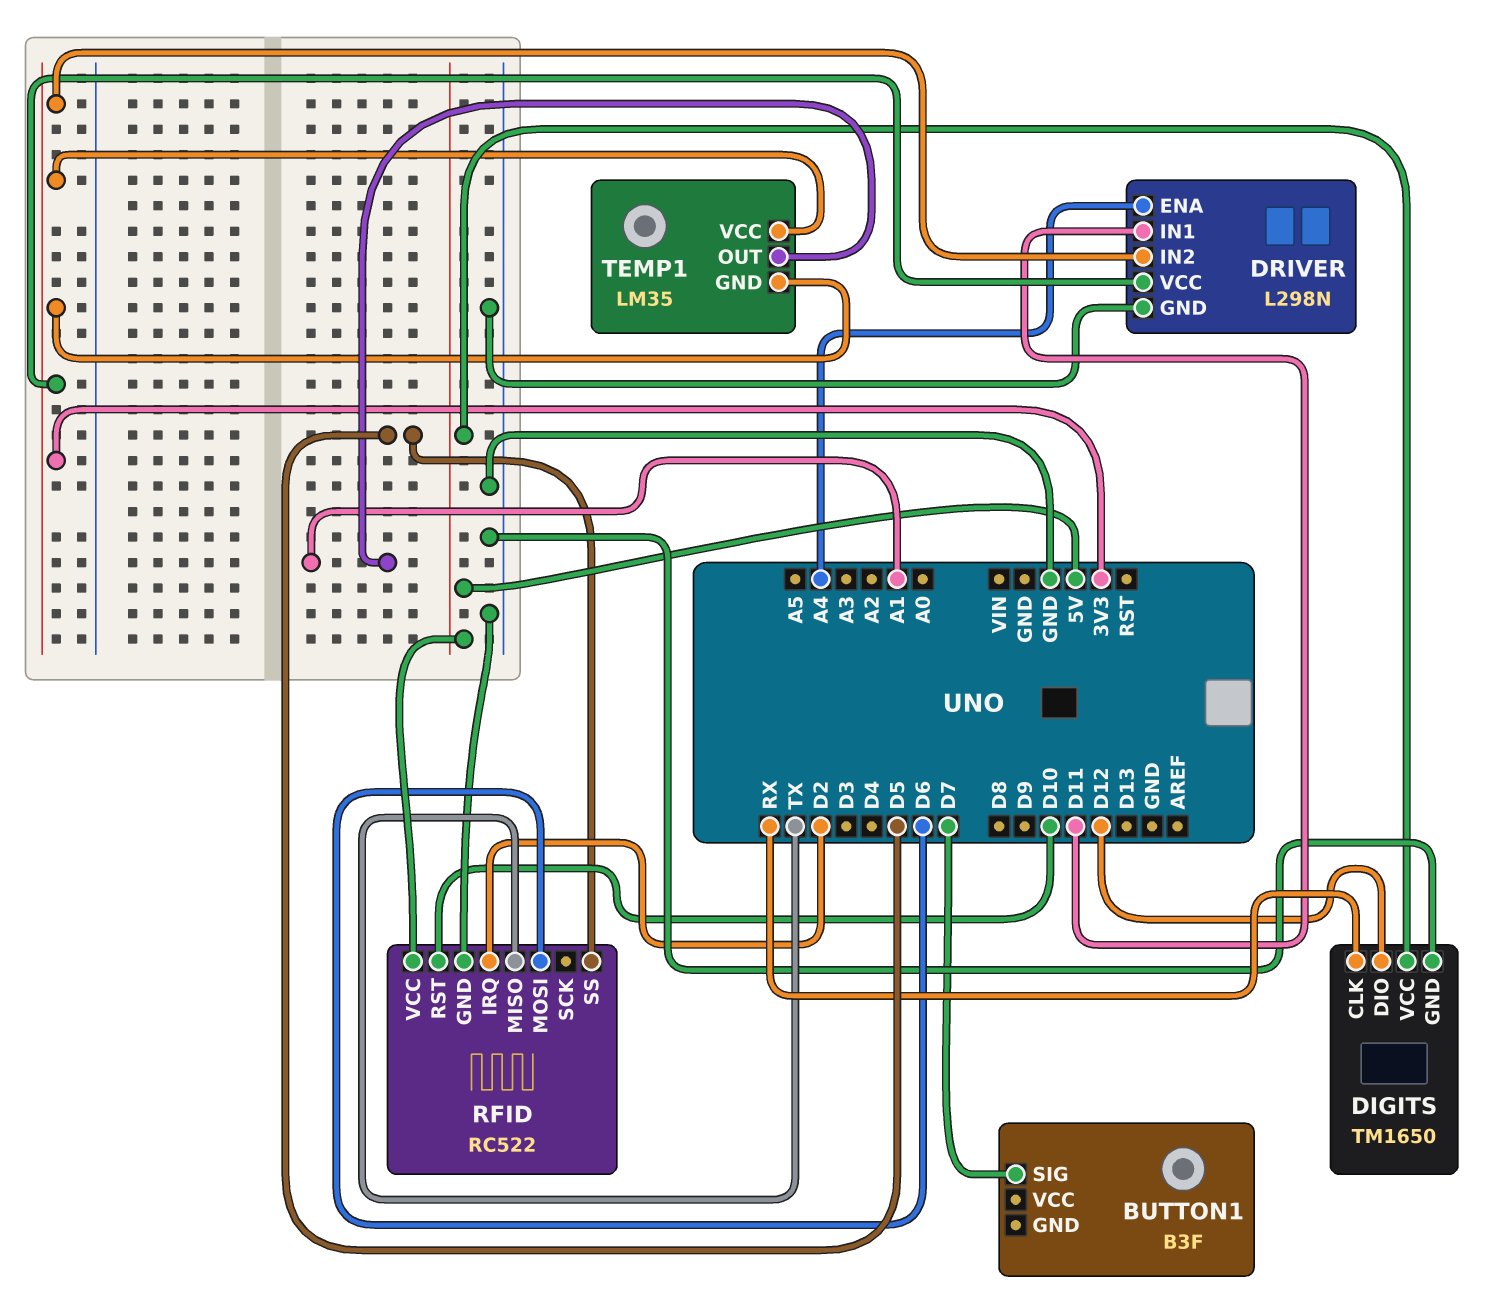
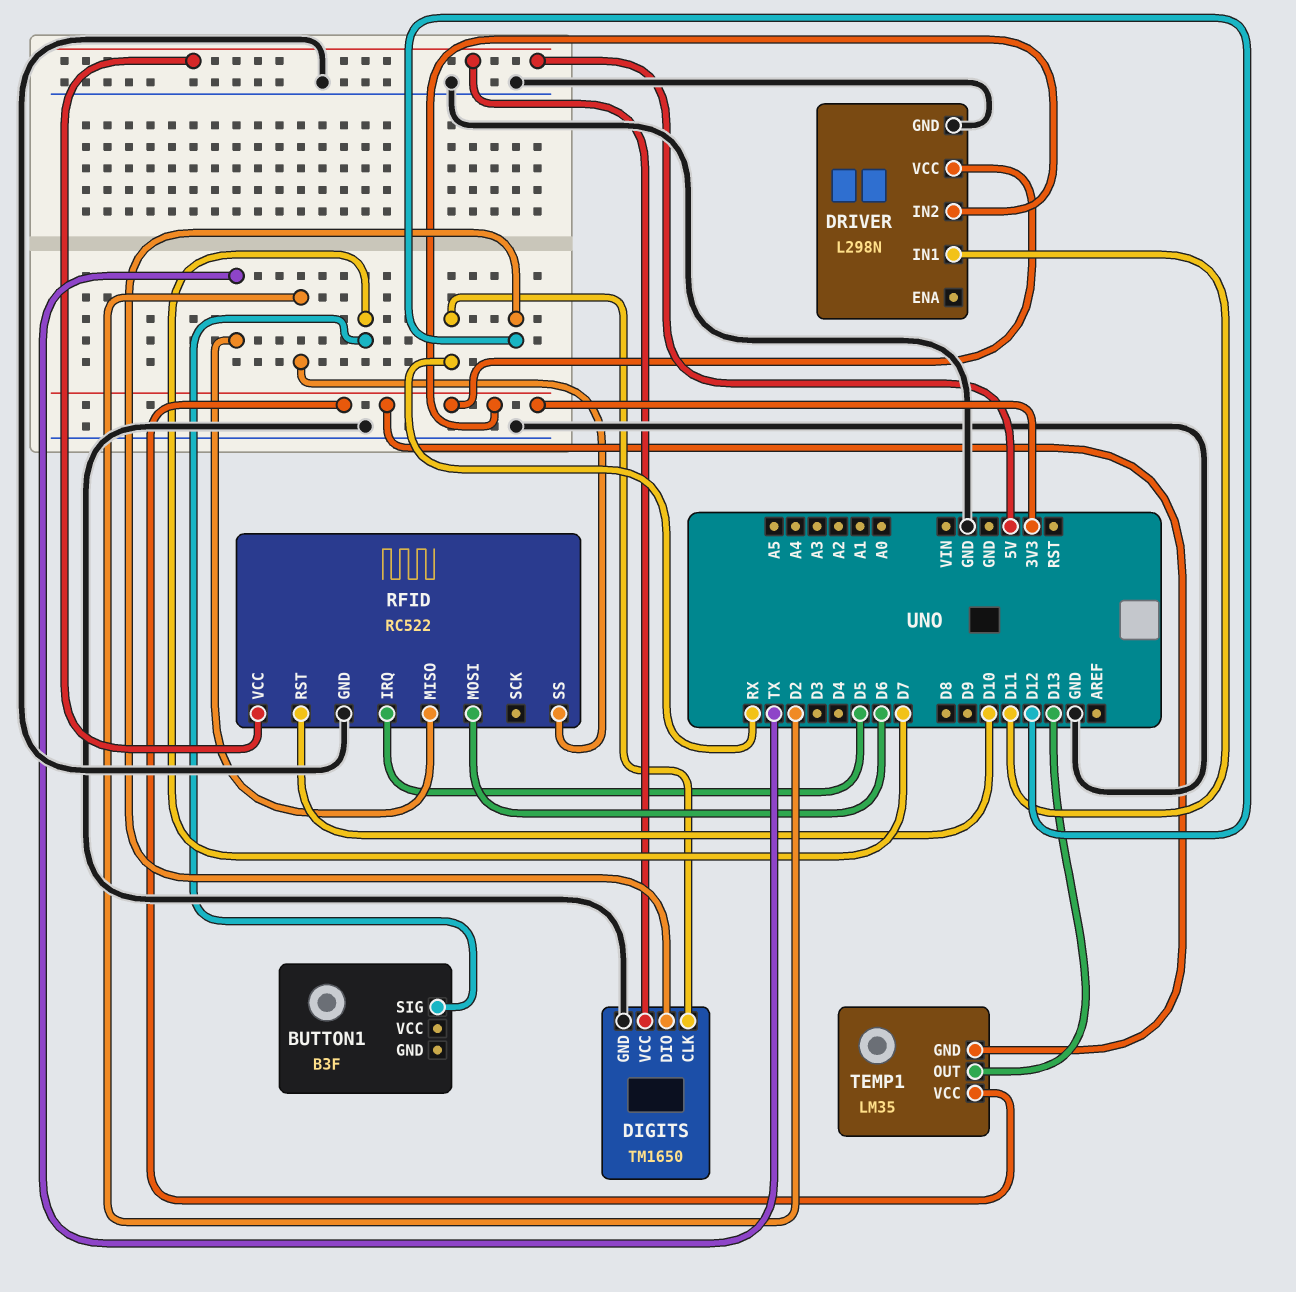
DRIVER pin ENA: A4 -> none
RFID pin IRQ: D2 -> D5
RFID pin SS: D5 -> D2
TEMP1 pin OUT: A1 -> D13

